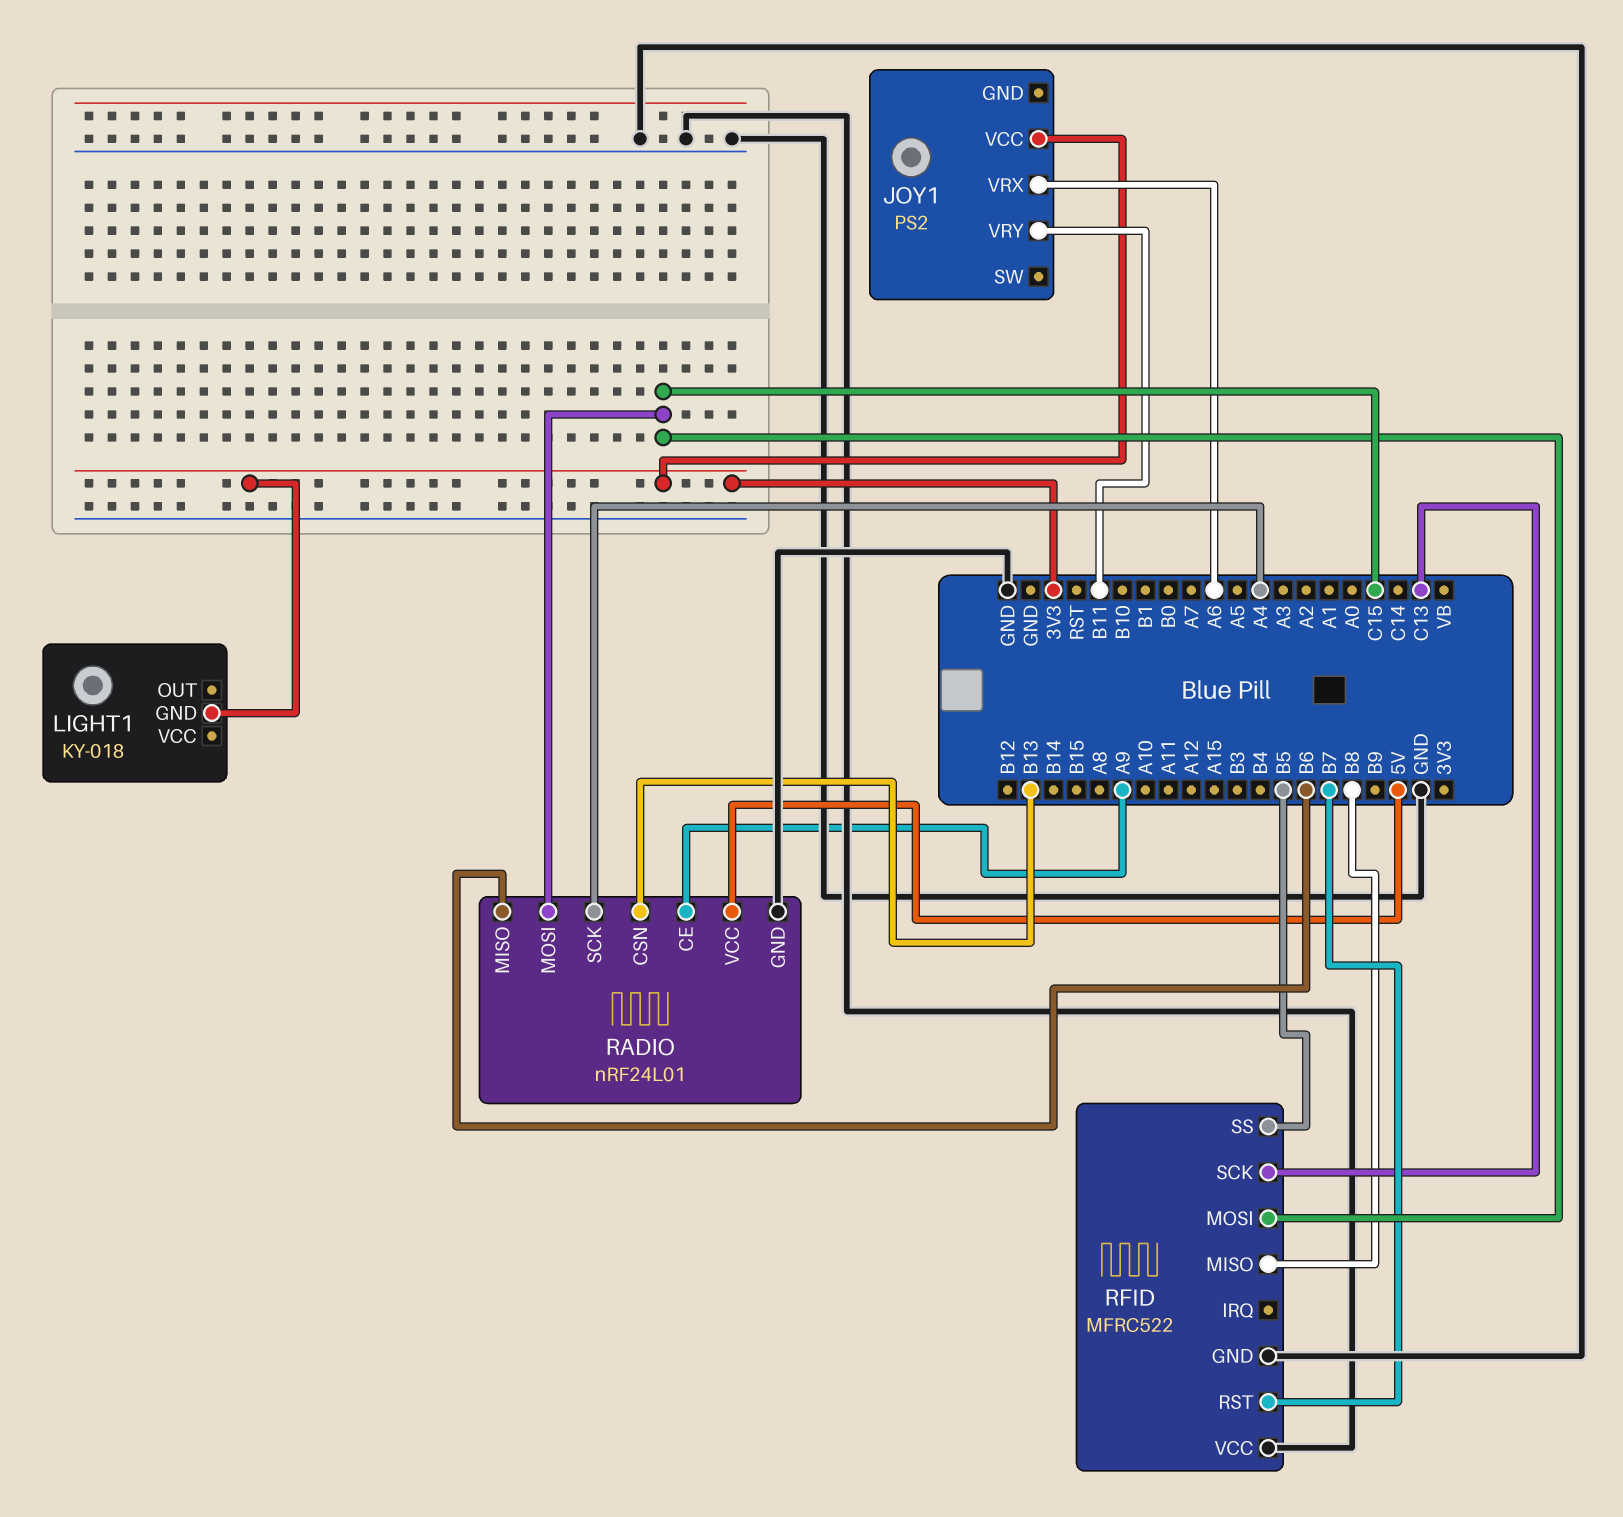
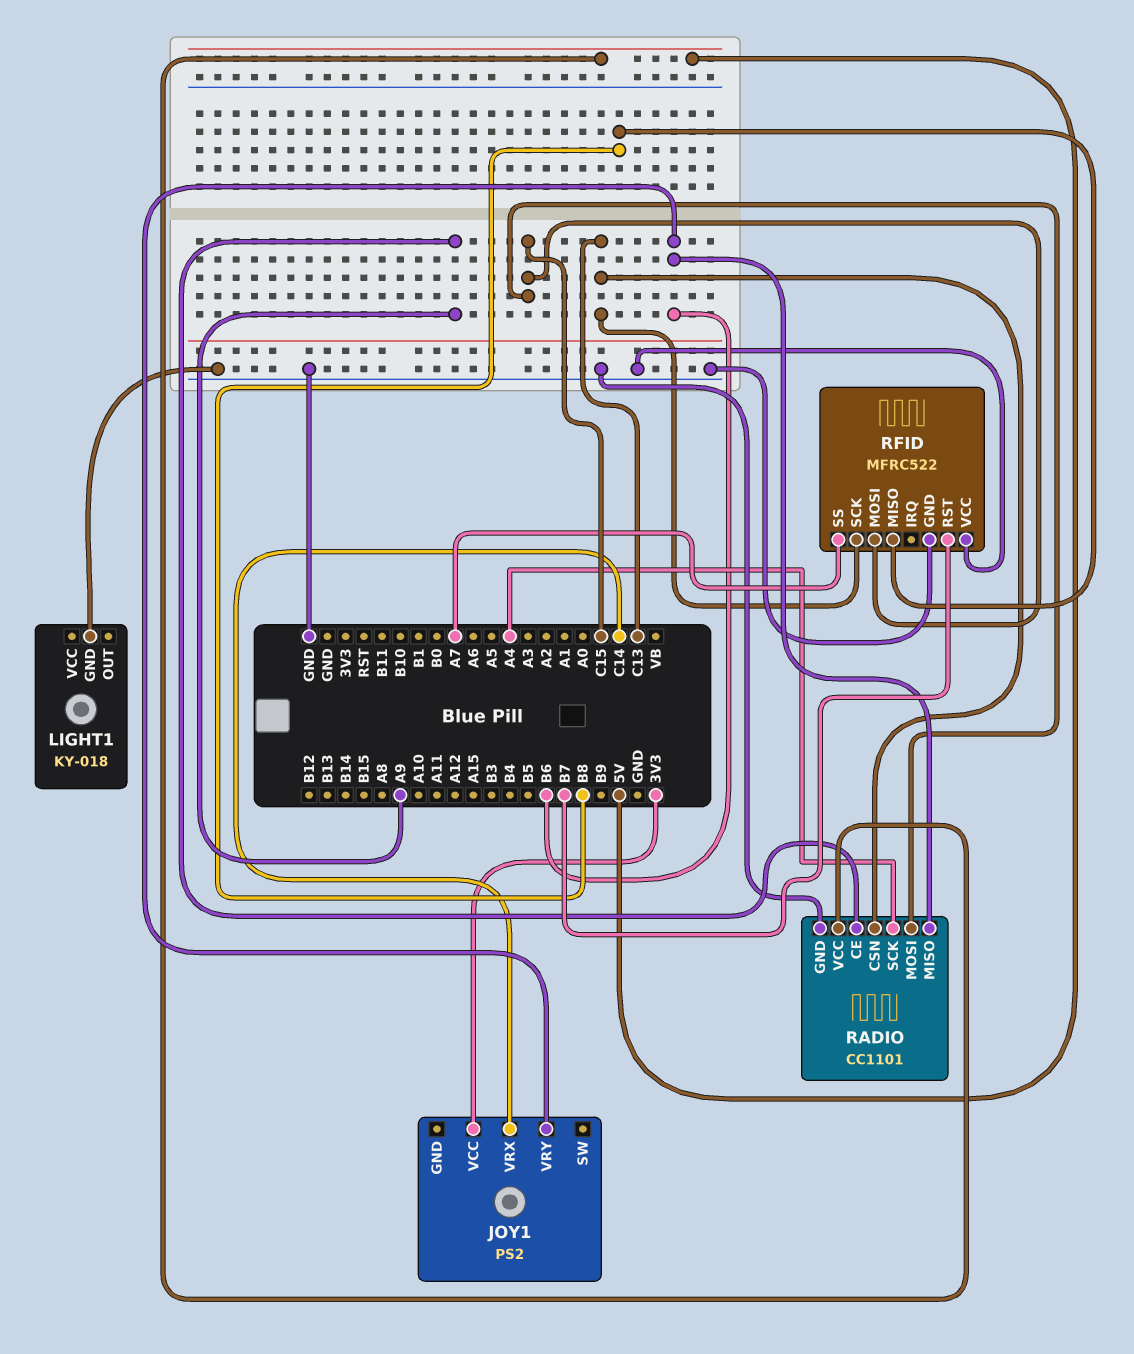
JOY1 pin VRX: A6 -> C14
JOY1 pin VRY: B11 -> B6
LIGHT1 pin GND: 3V3 -> GND
RADIO: nRF24L01 -> CC1101
RADIO pin CSN: B13 -> C13
RFID pin SS: B5 -> A7

